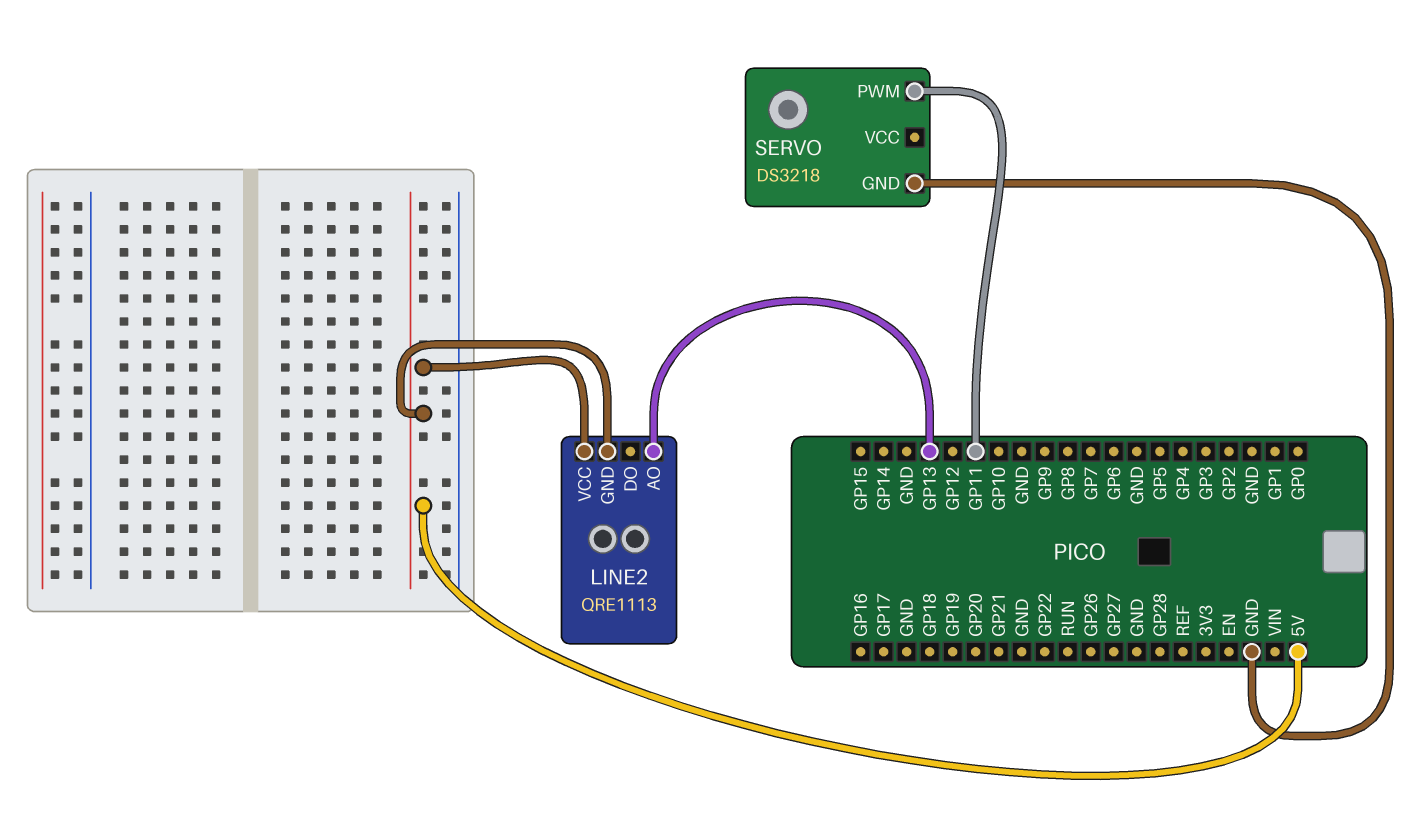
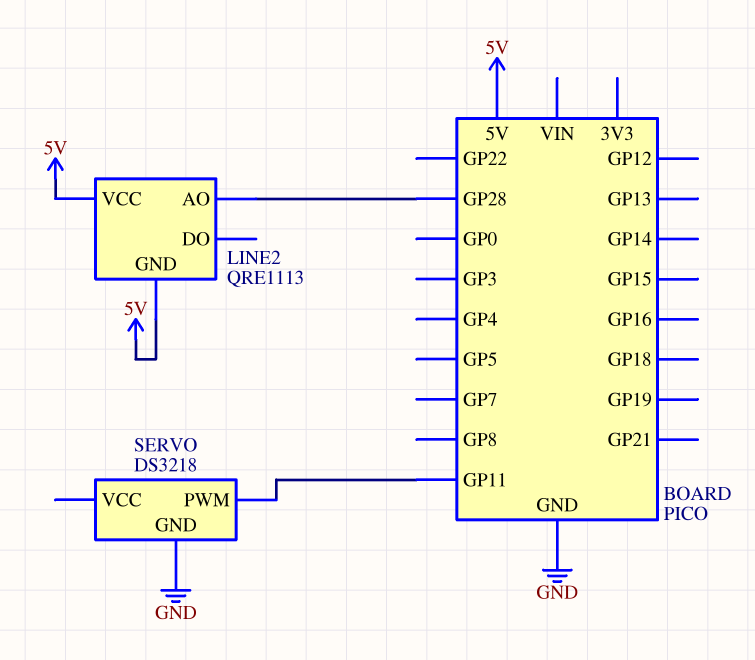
LINE2 pin AO: GP13 -> GP28

